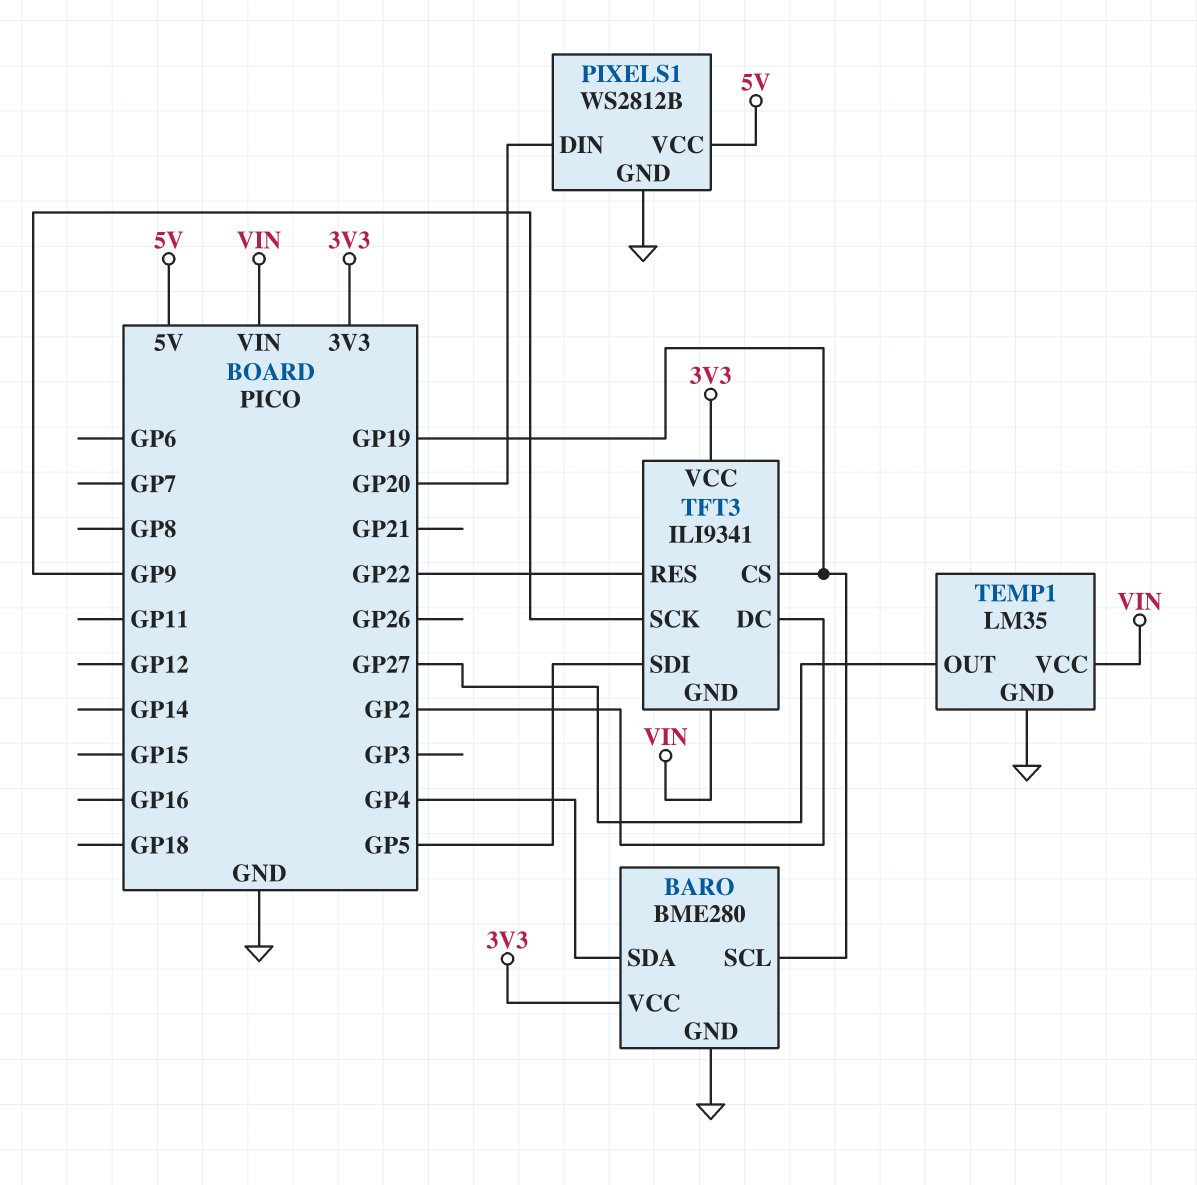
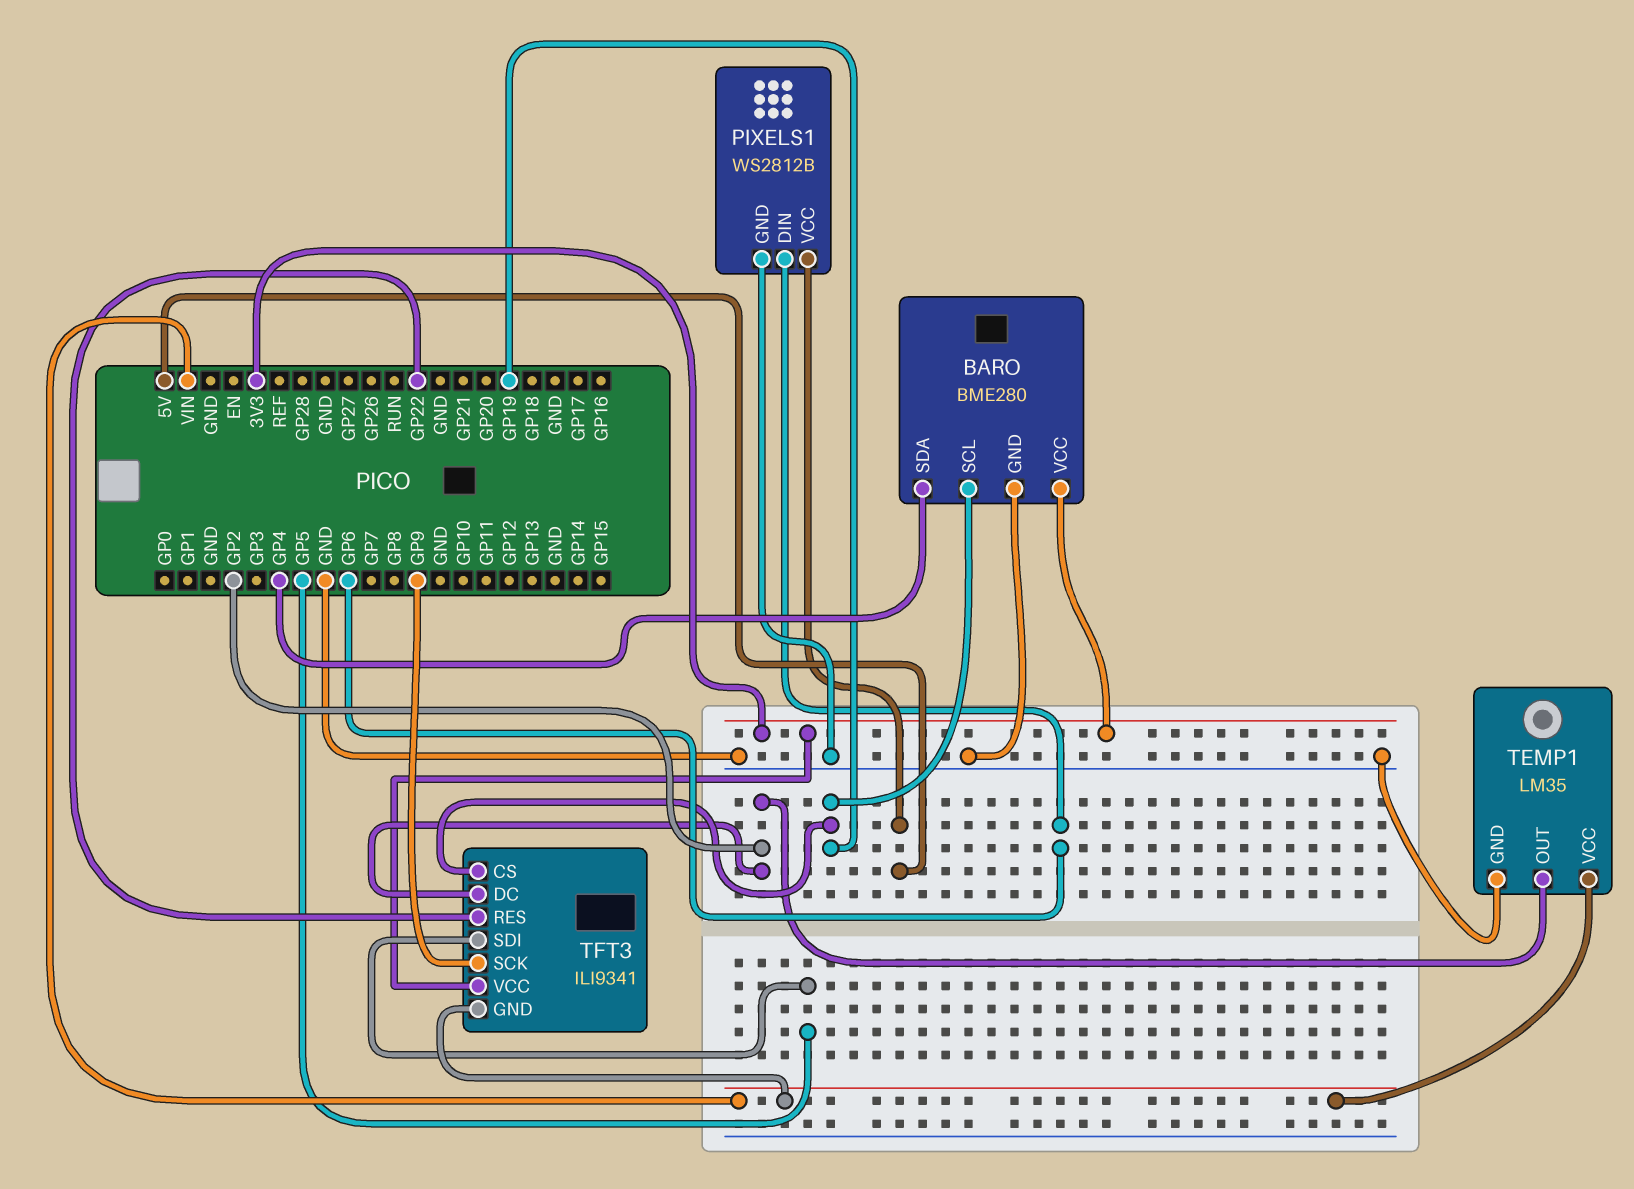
PIXELS1 pin DIN: GP20 -> GP6
TEMP1 pin OUT: GP27 -> GP2

